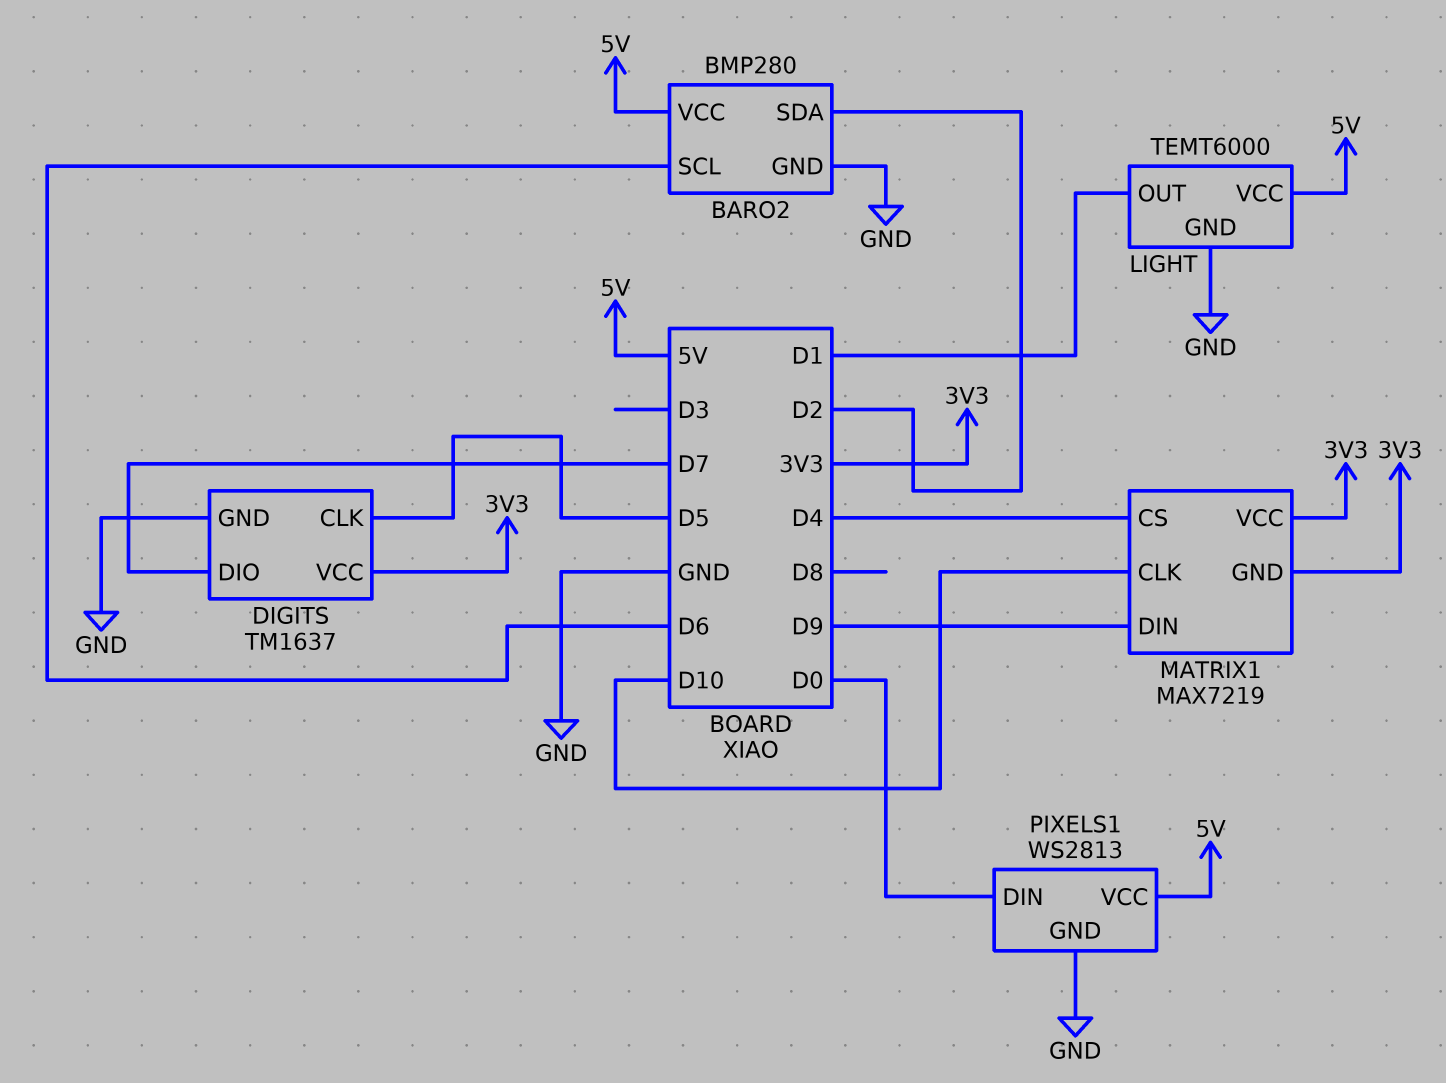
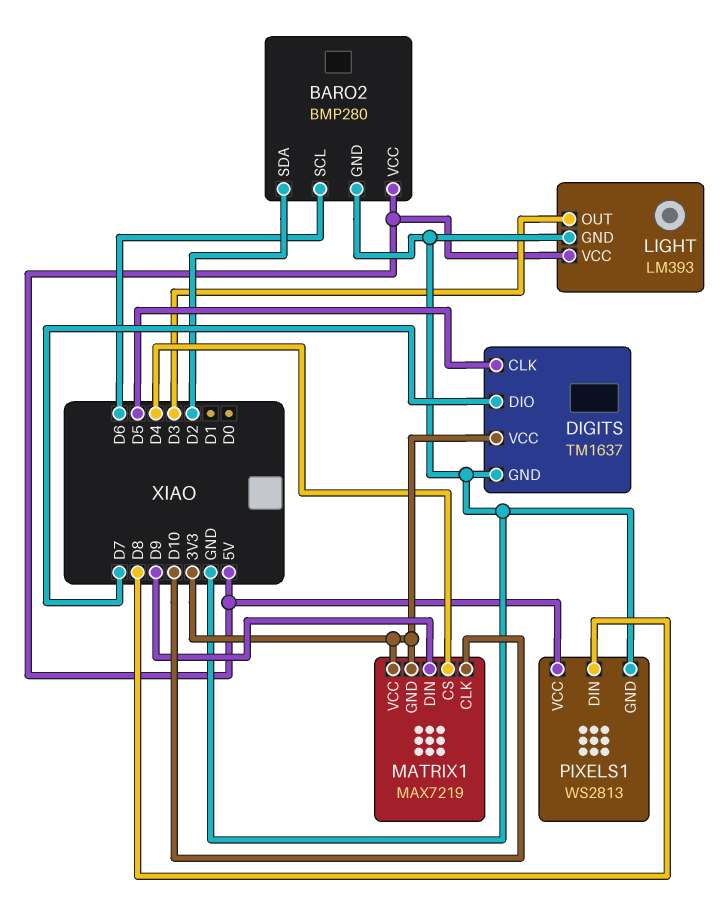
LIGHT: TEMT6000 -> LM393
LIGHT pin OUT: D1 -> D3
PIXELS1 pin DIN: D0 -> D8

